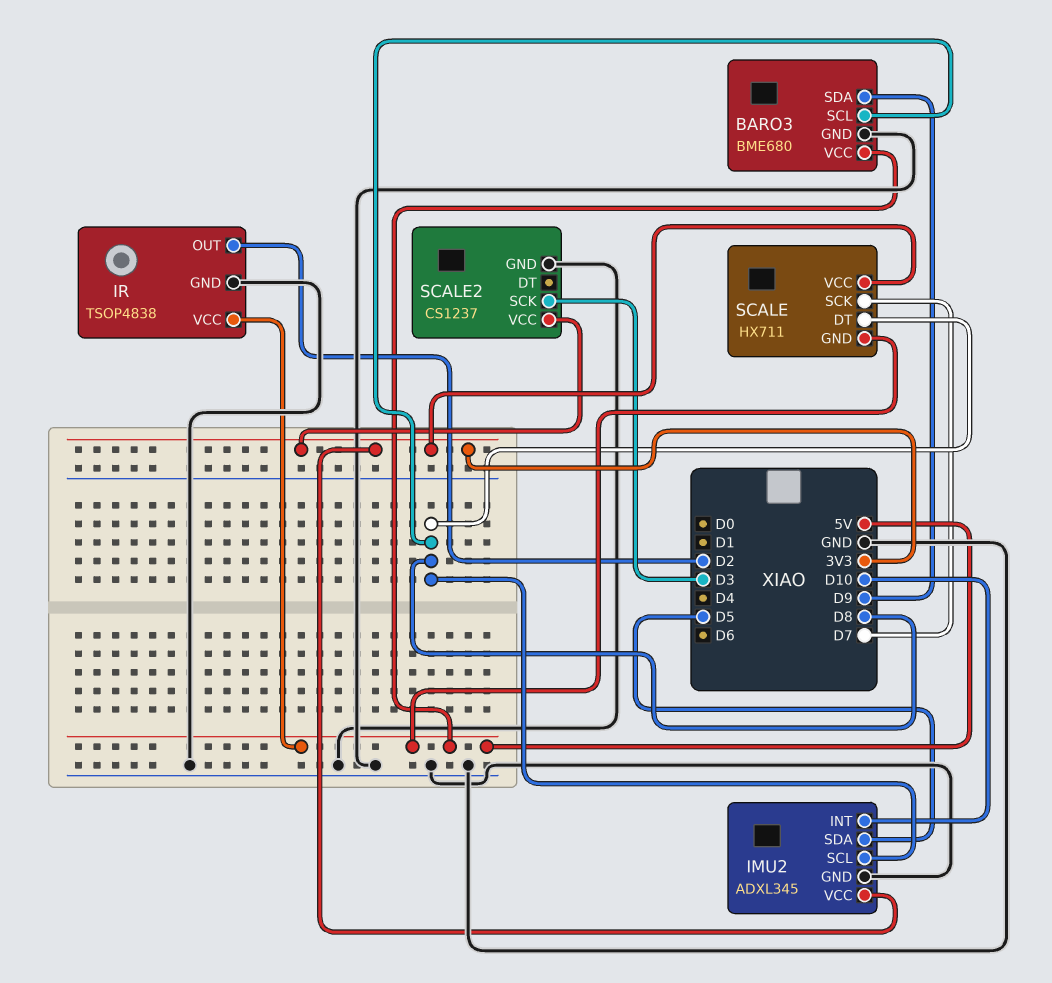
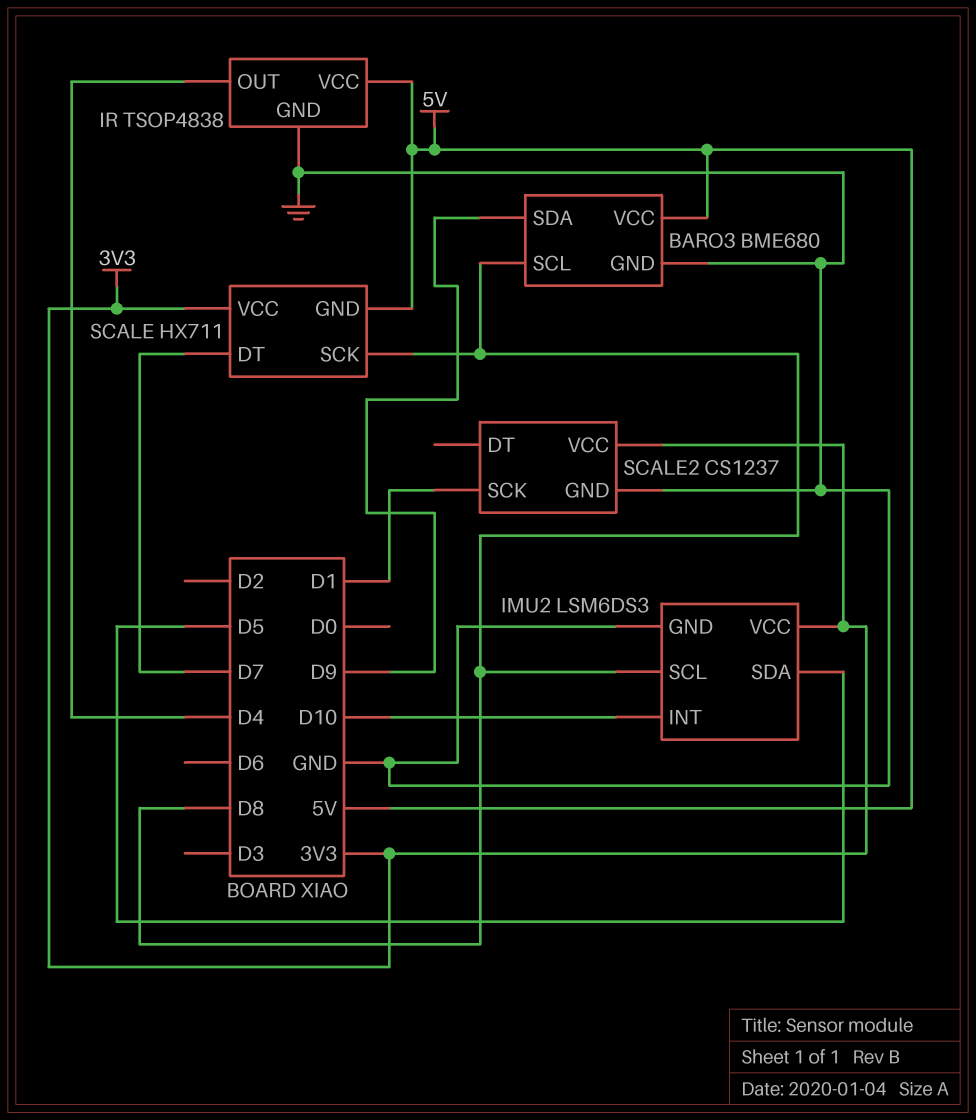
IMU2: ADXL345 -> LSM6DS3
IR pin OUT: D2 -> D4
SCALE pin DT: D8 -> D7
SCALE pin SCK: D7 -> D8
SCALE2 pin SCK: D3 -> D1

